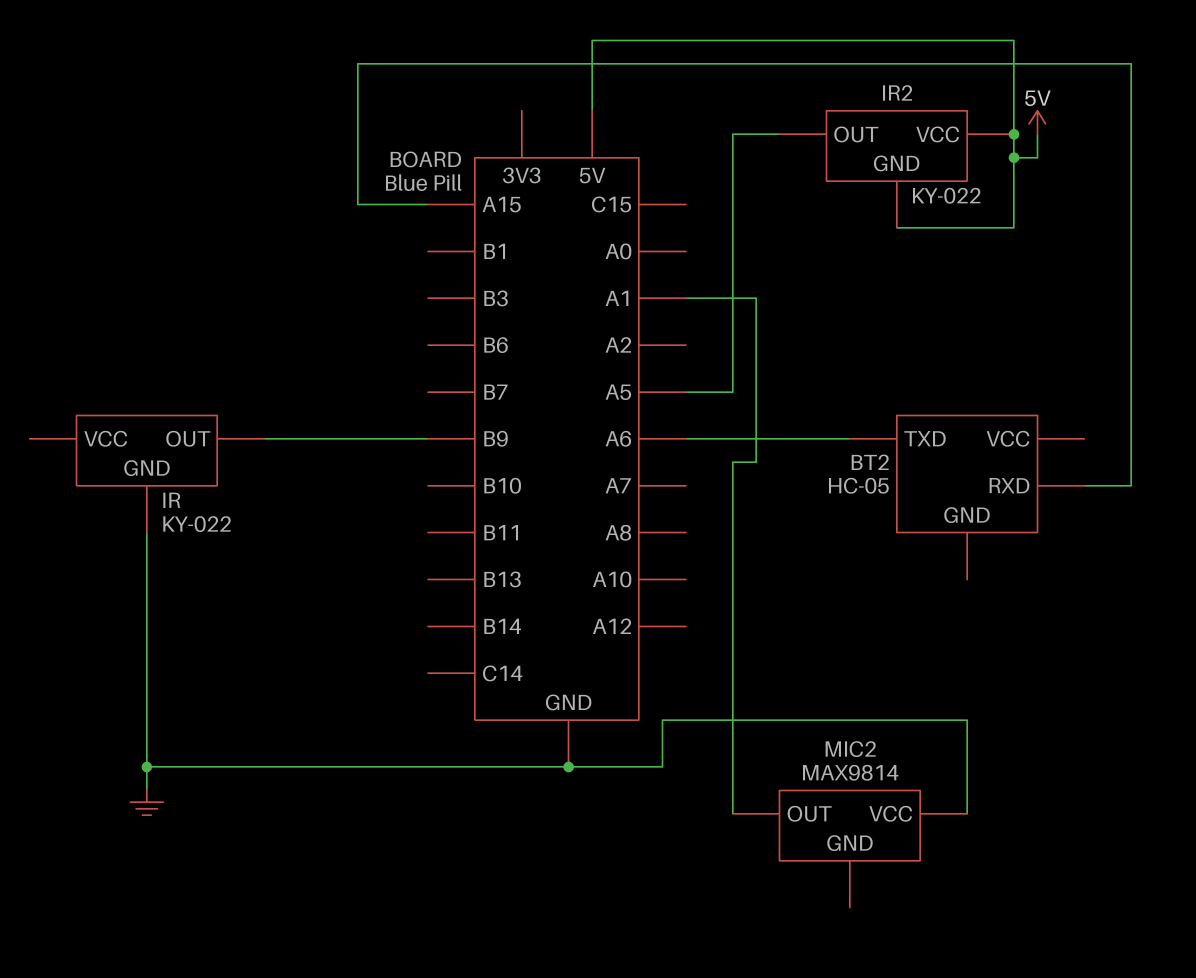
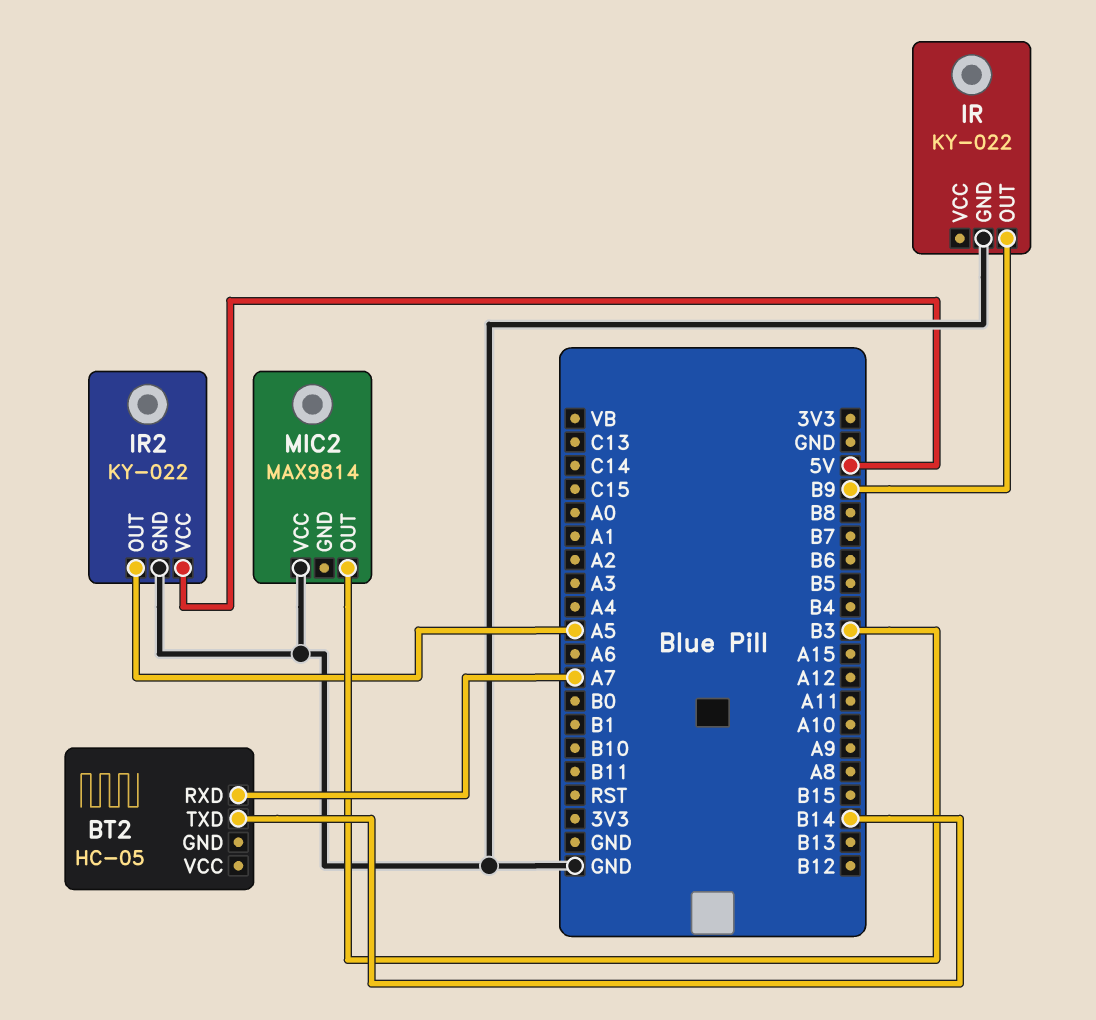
BT2 pin RXD: A15 -> A7
BT2 pin TXD: A6 -> B14
IR2 pin GND: 5V -> GND
MIC2 pin OUT: A1 -> B3

